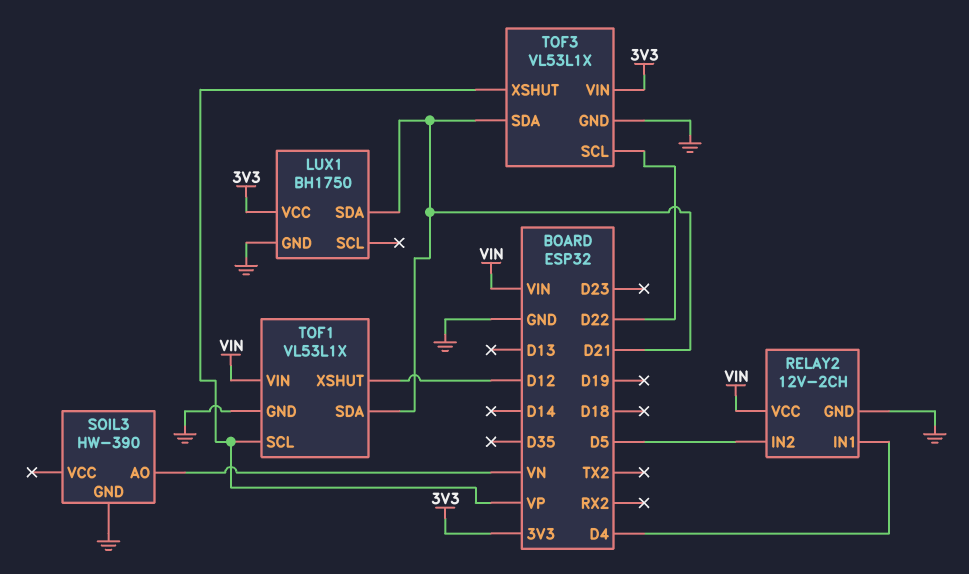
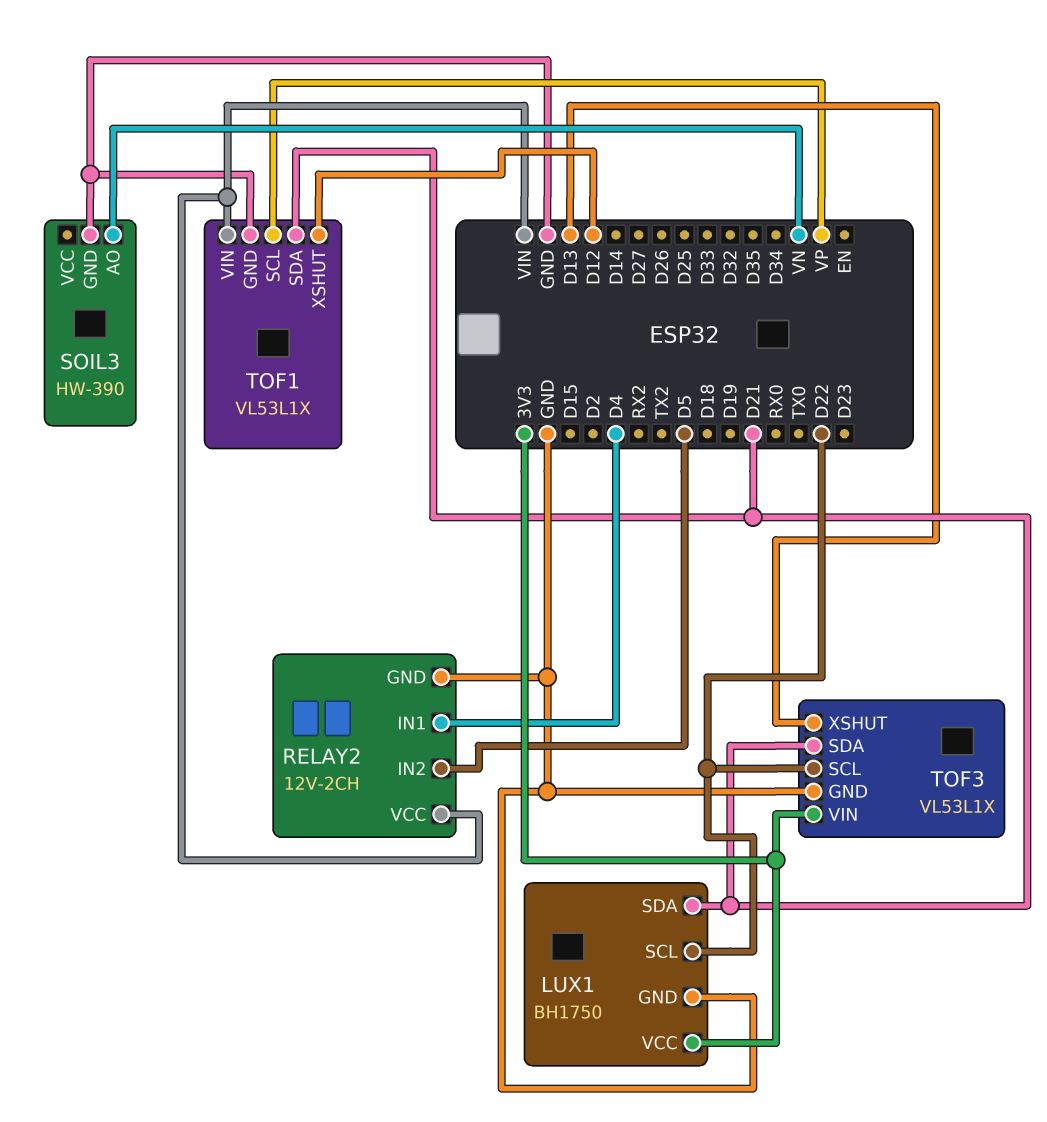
LUX1 pin SCL: none -> D22
TOF3 pin XSHUT: VP -> D13

